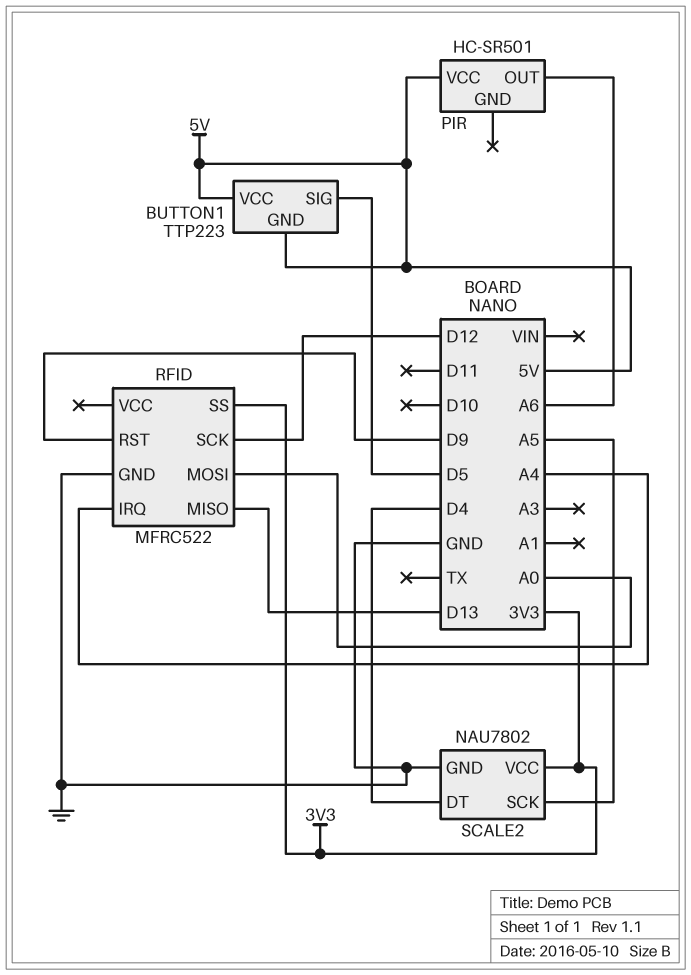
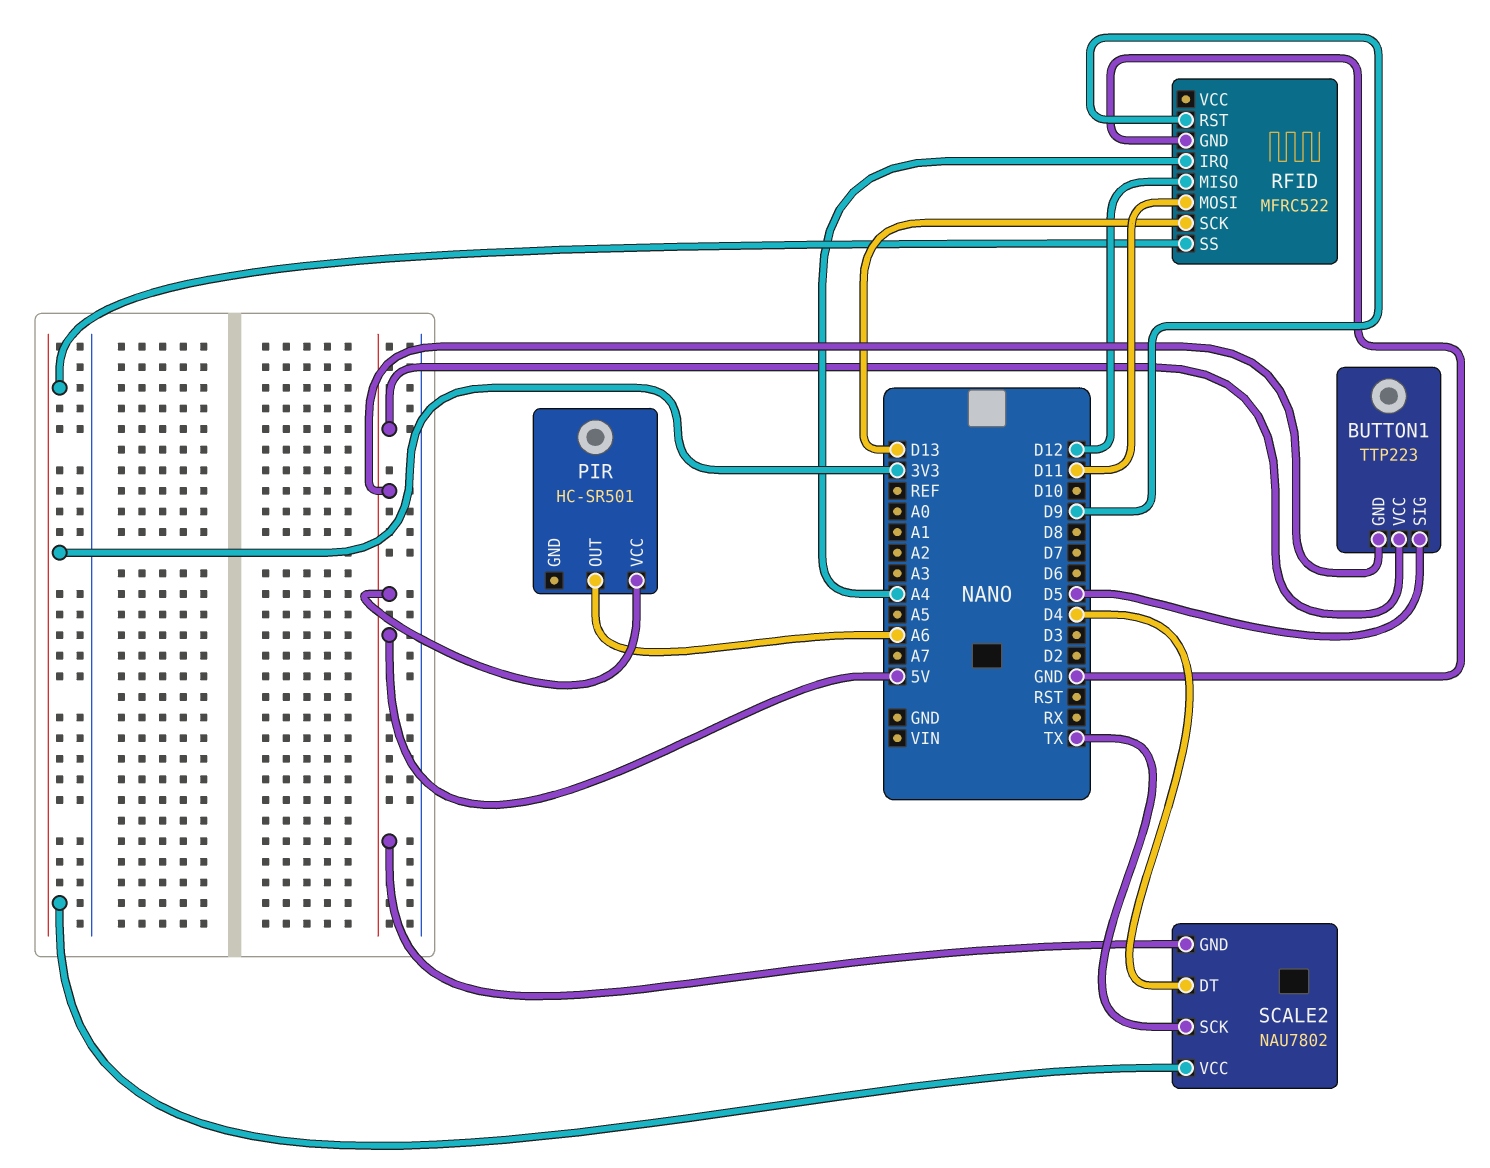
RFID pin MISO: D13 -> D12
RFID pin MOSI: A0 -> D11
RFID pin SCK: D12 -> D13
SCALE2 pin GND: GND -> 5V
SCALE2 pin SCK: A5 -> TX

